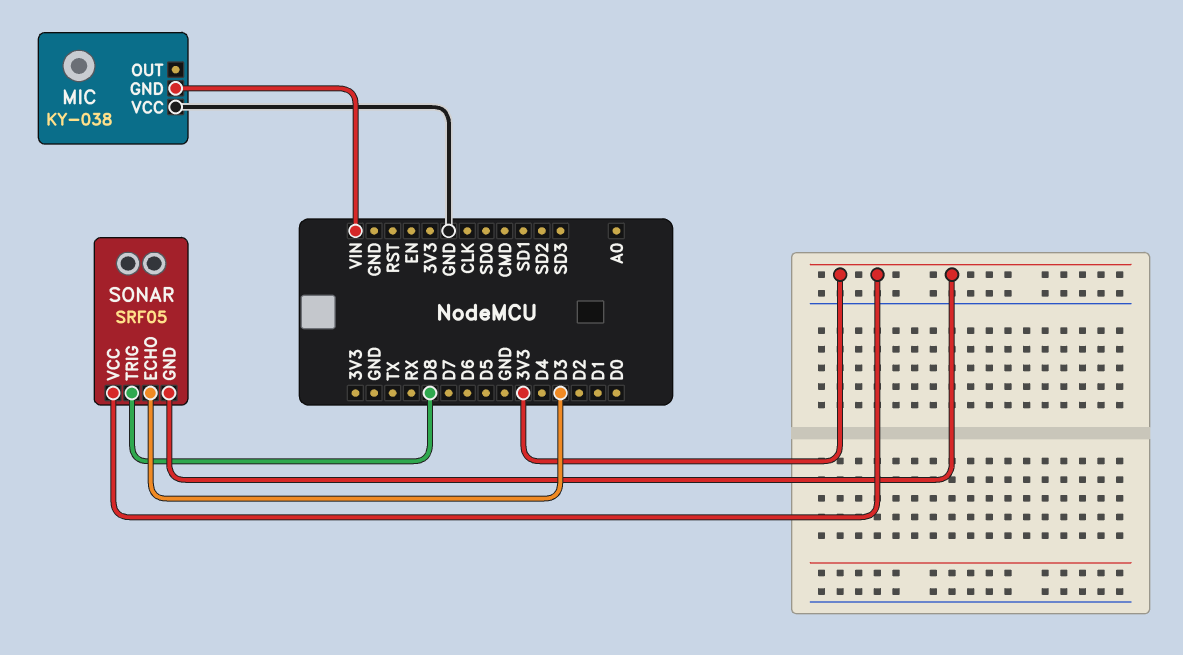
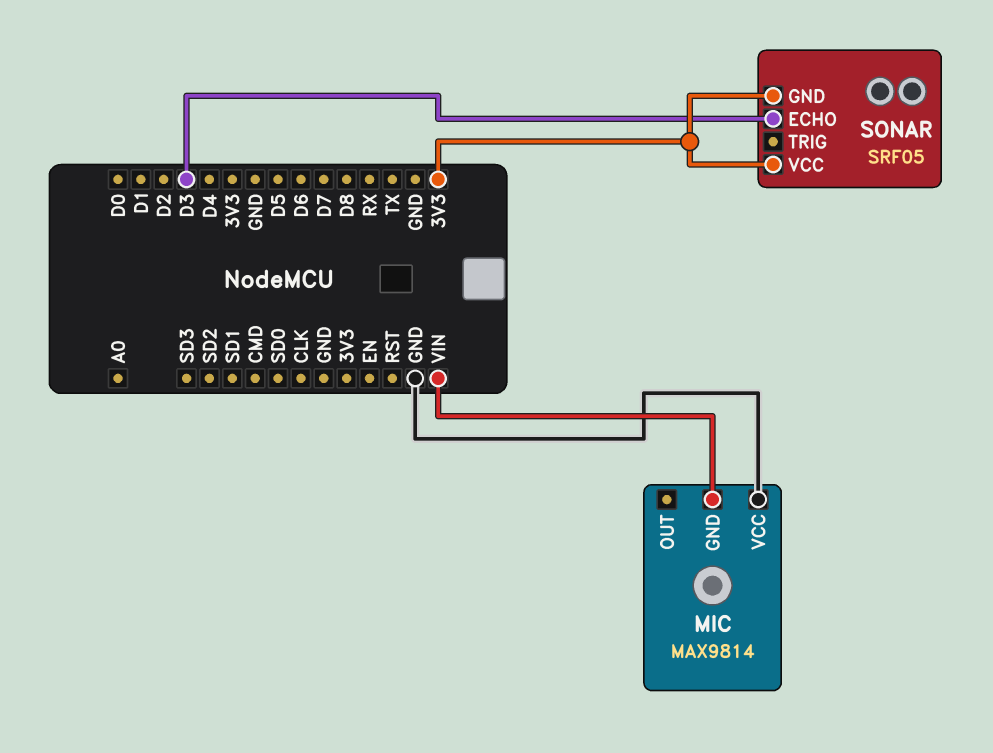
MIC: KY-038 -> MAX9814
SONAR pin TRIG: D8 -> none

